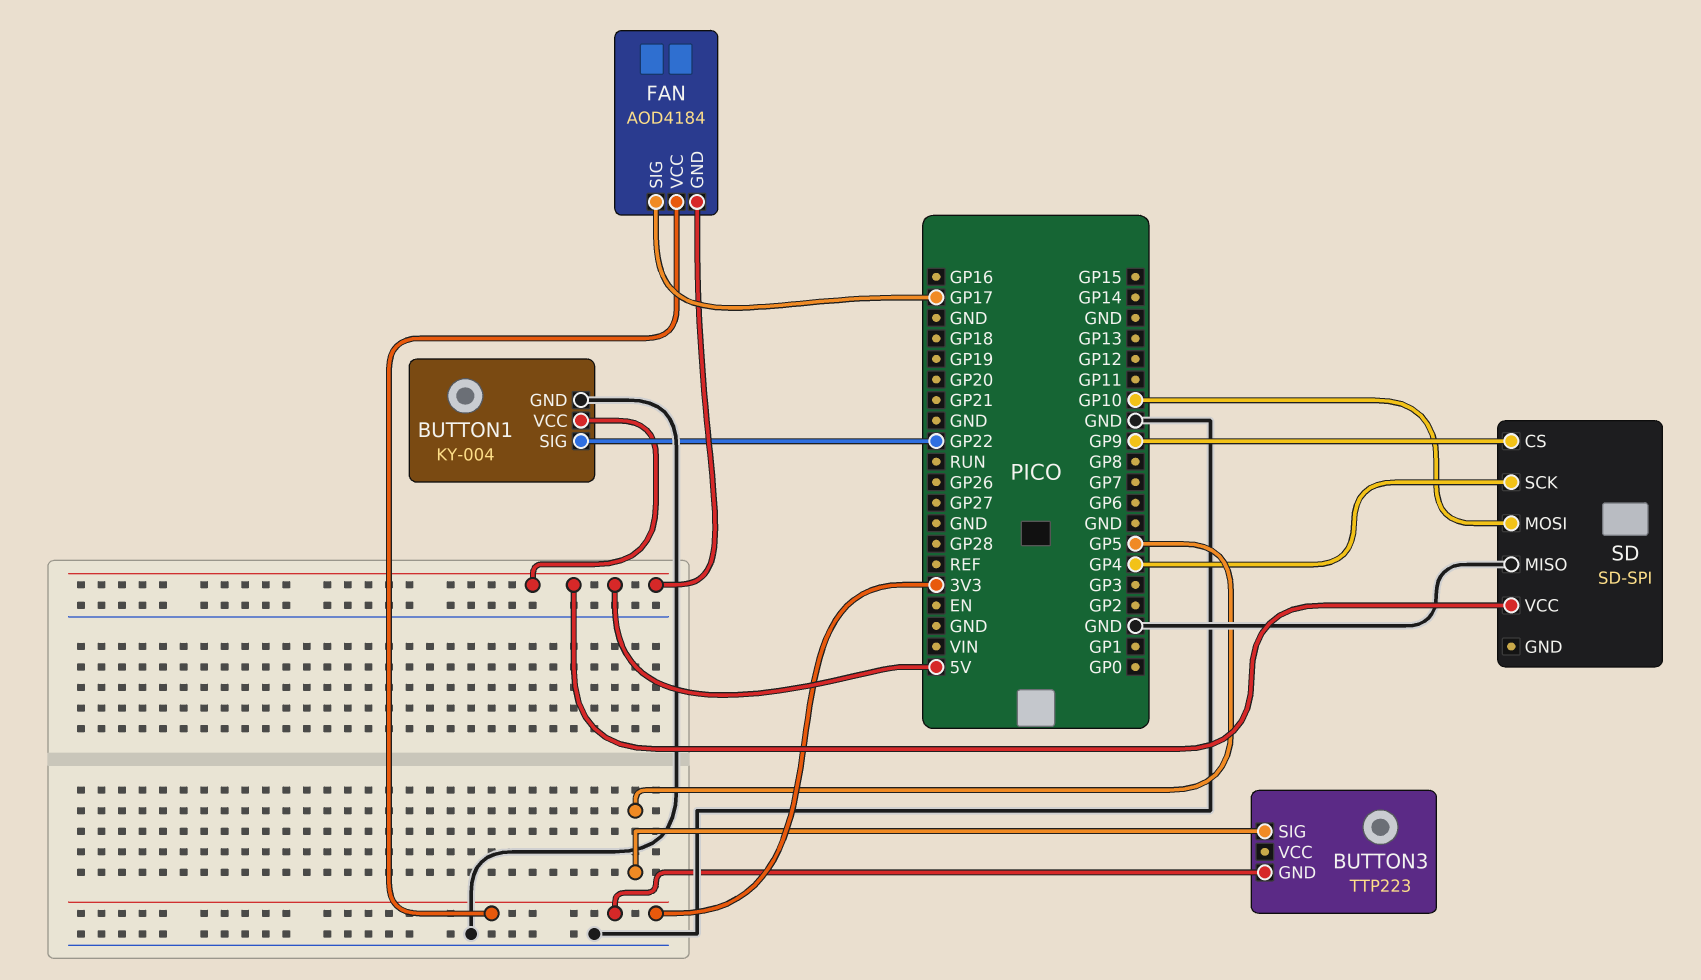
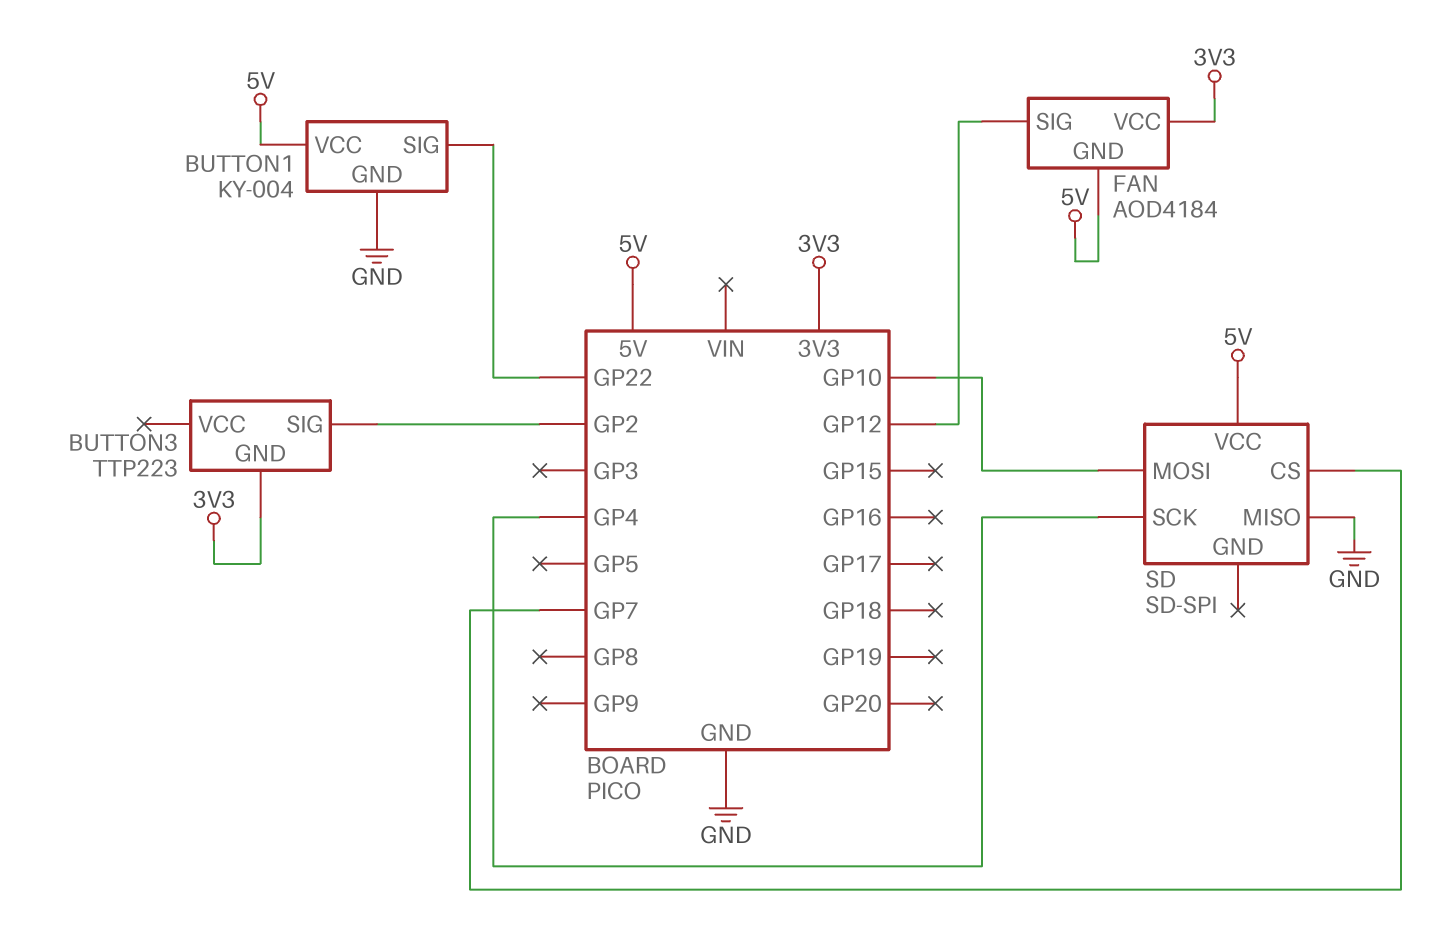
BUTTON3 pin SIG: GP5 -> GP2
FAN pin SIG: GP17 -> GP12
SD pin CS: GP9 -> GP7

